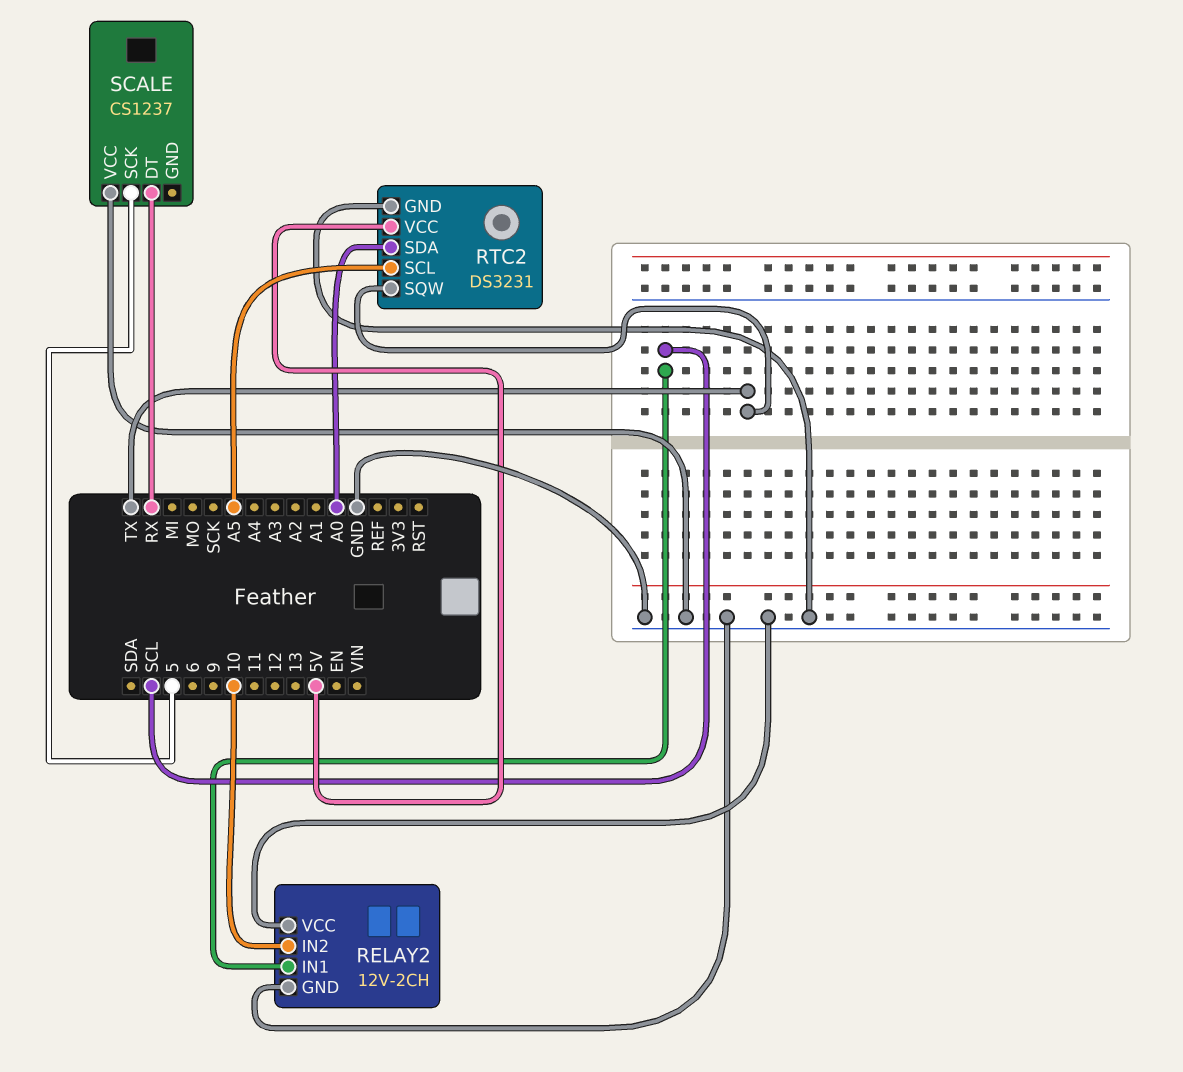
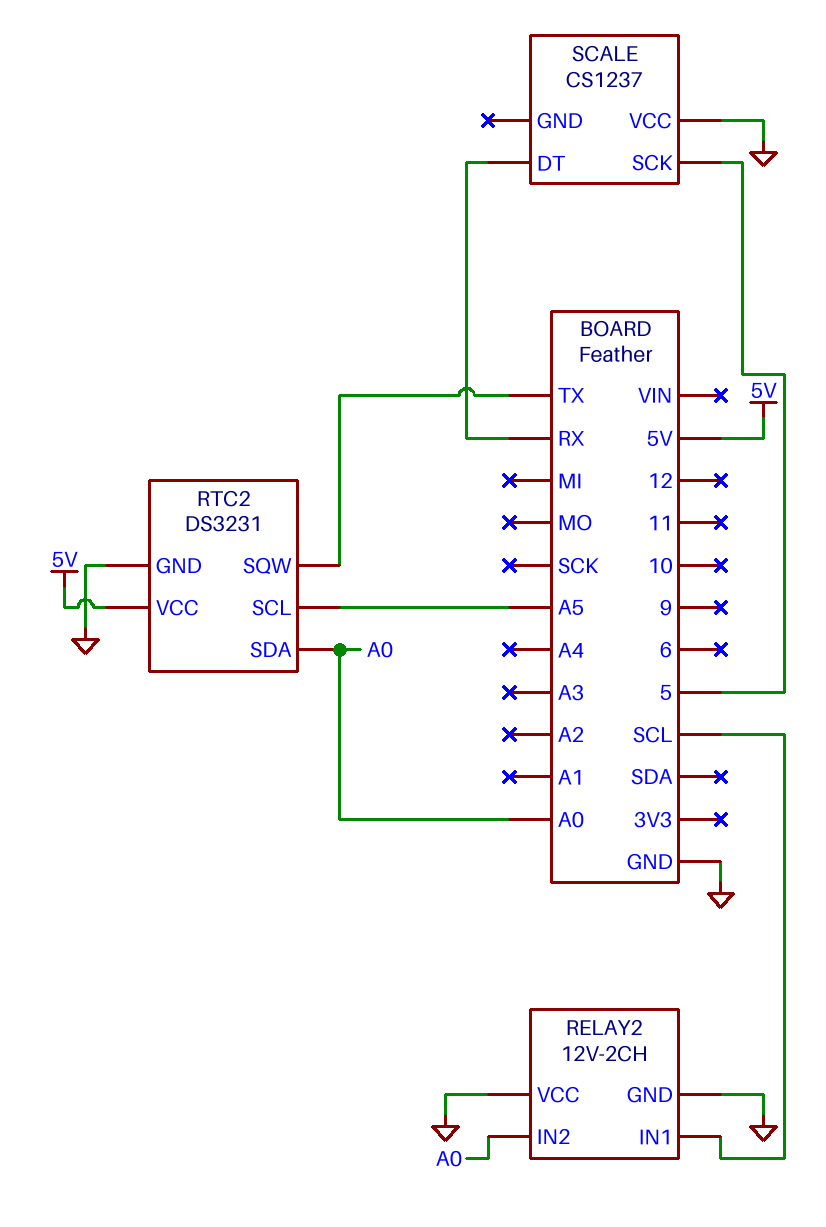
RELAY2 pin IN2: 10 -> A0

